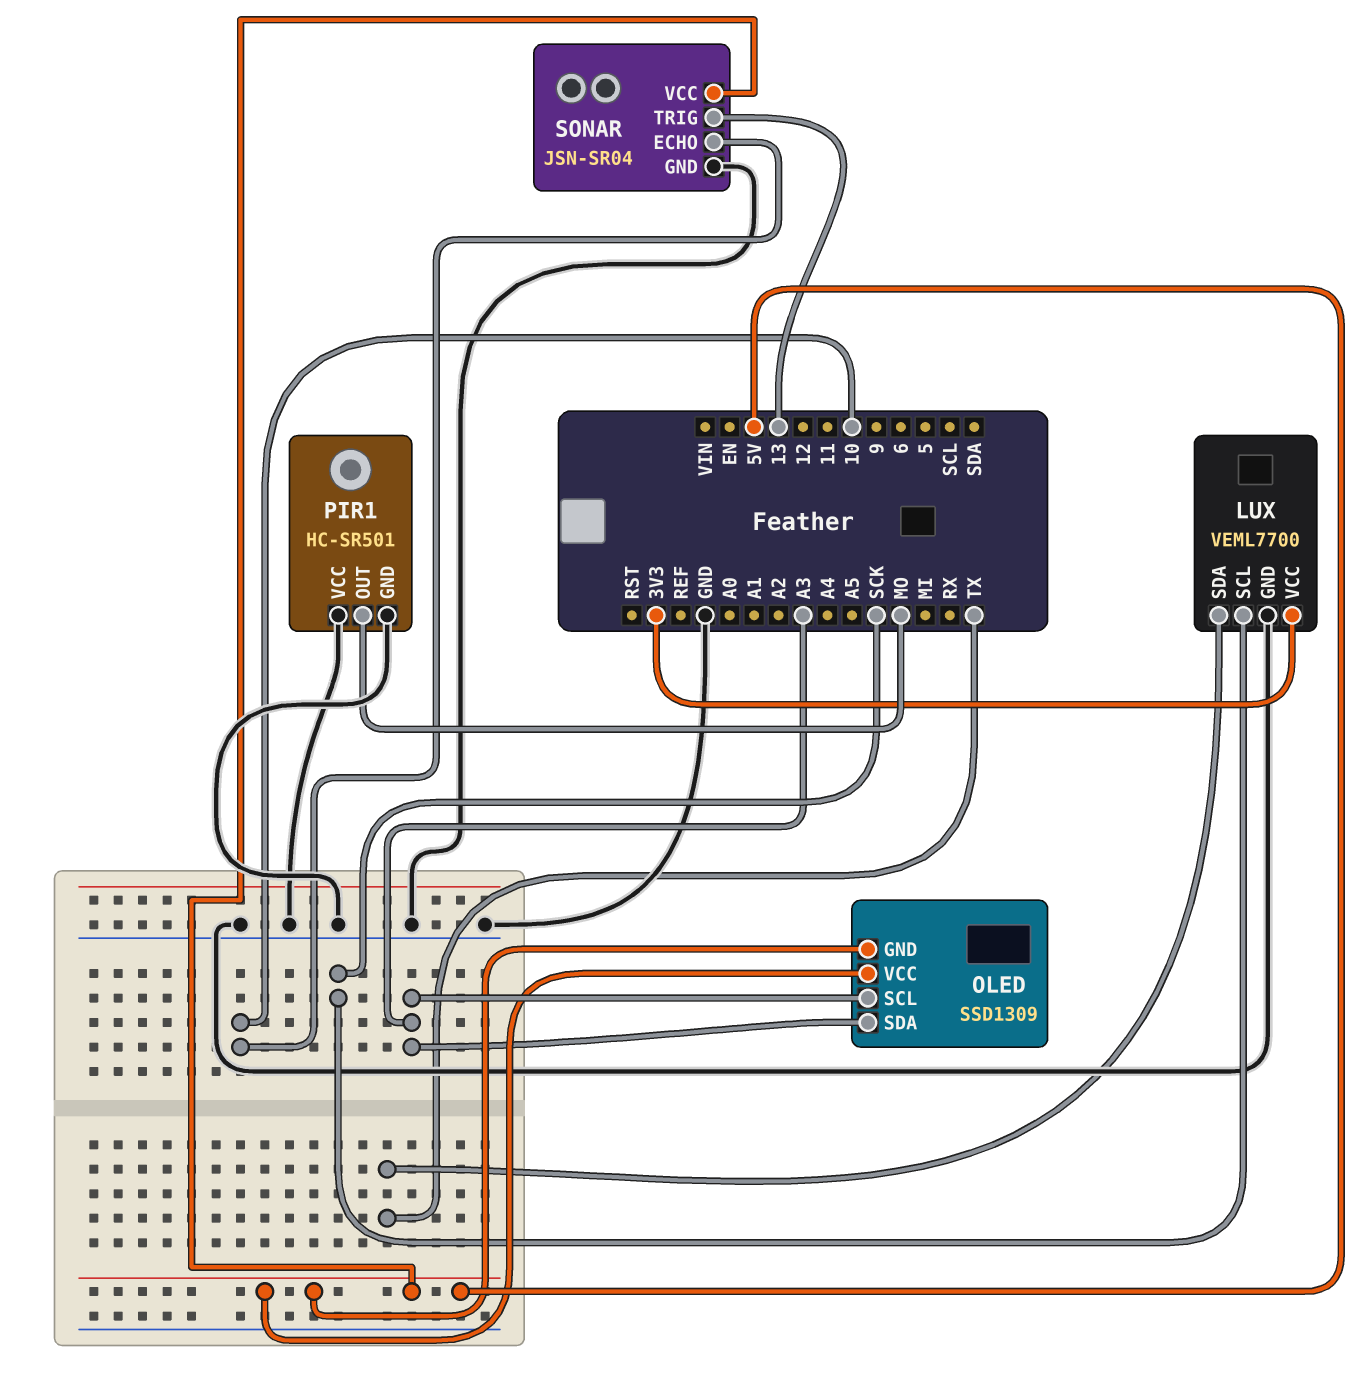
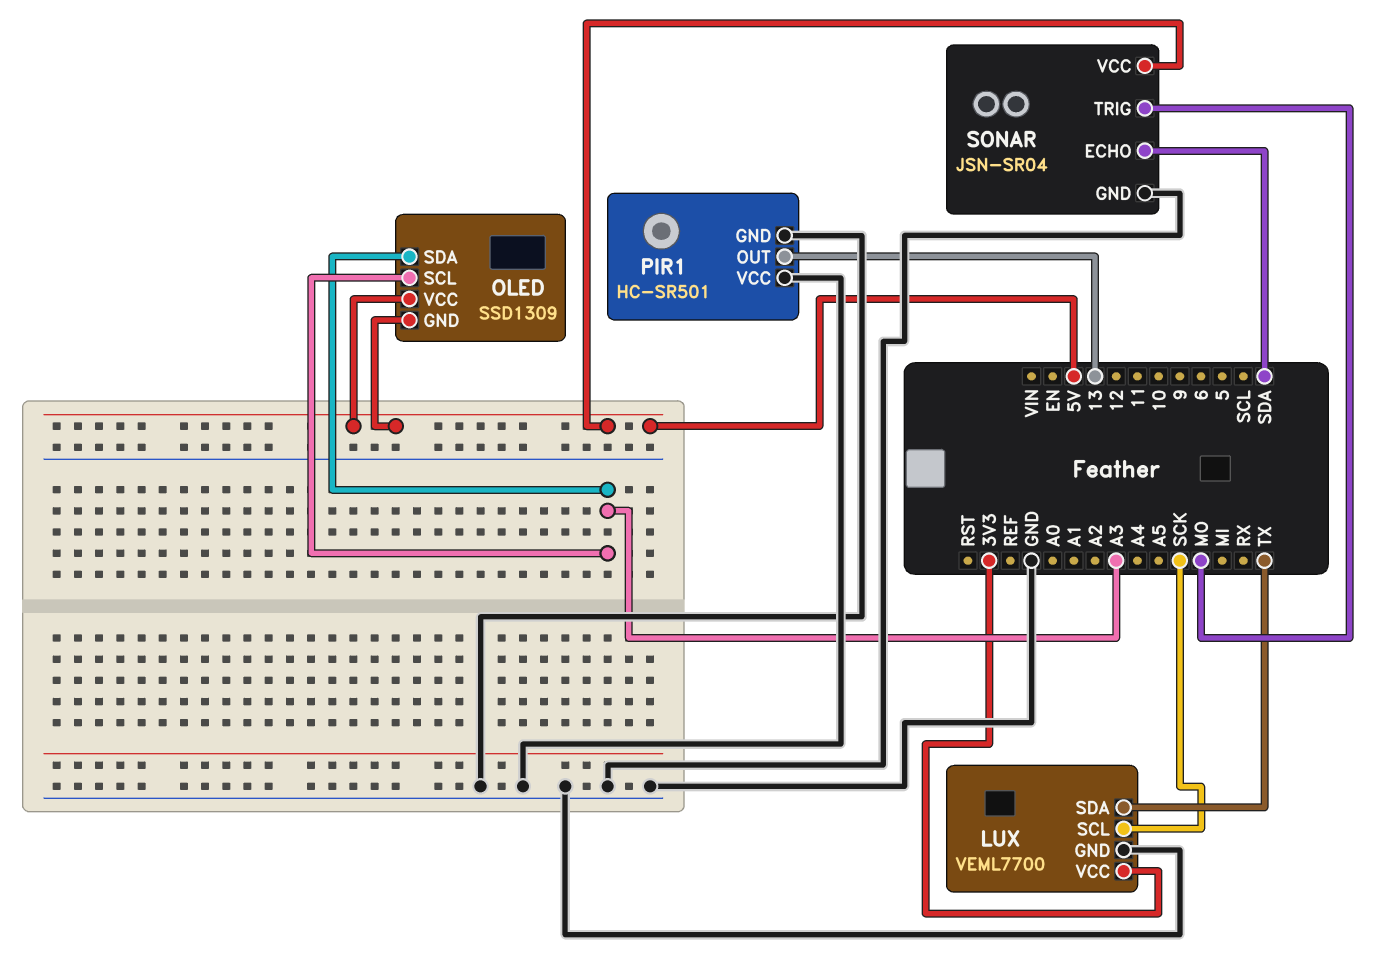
PIR1 pin OUT: MO -> 13
SONAR pin ECHO: 10 -> SDA
SONAR pin TRIG: 13 -> MO

